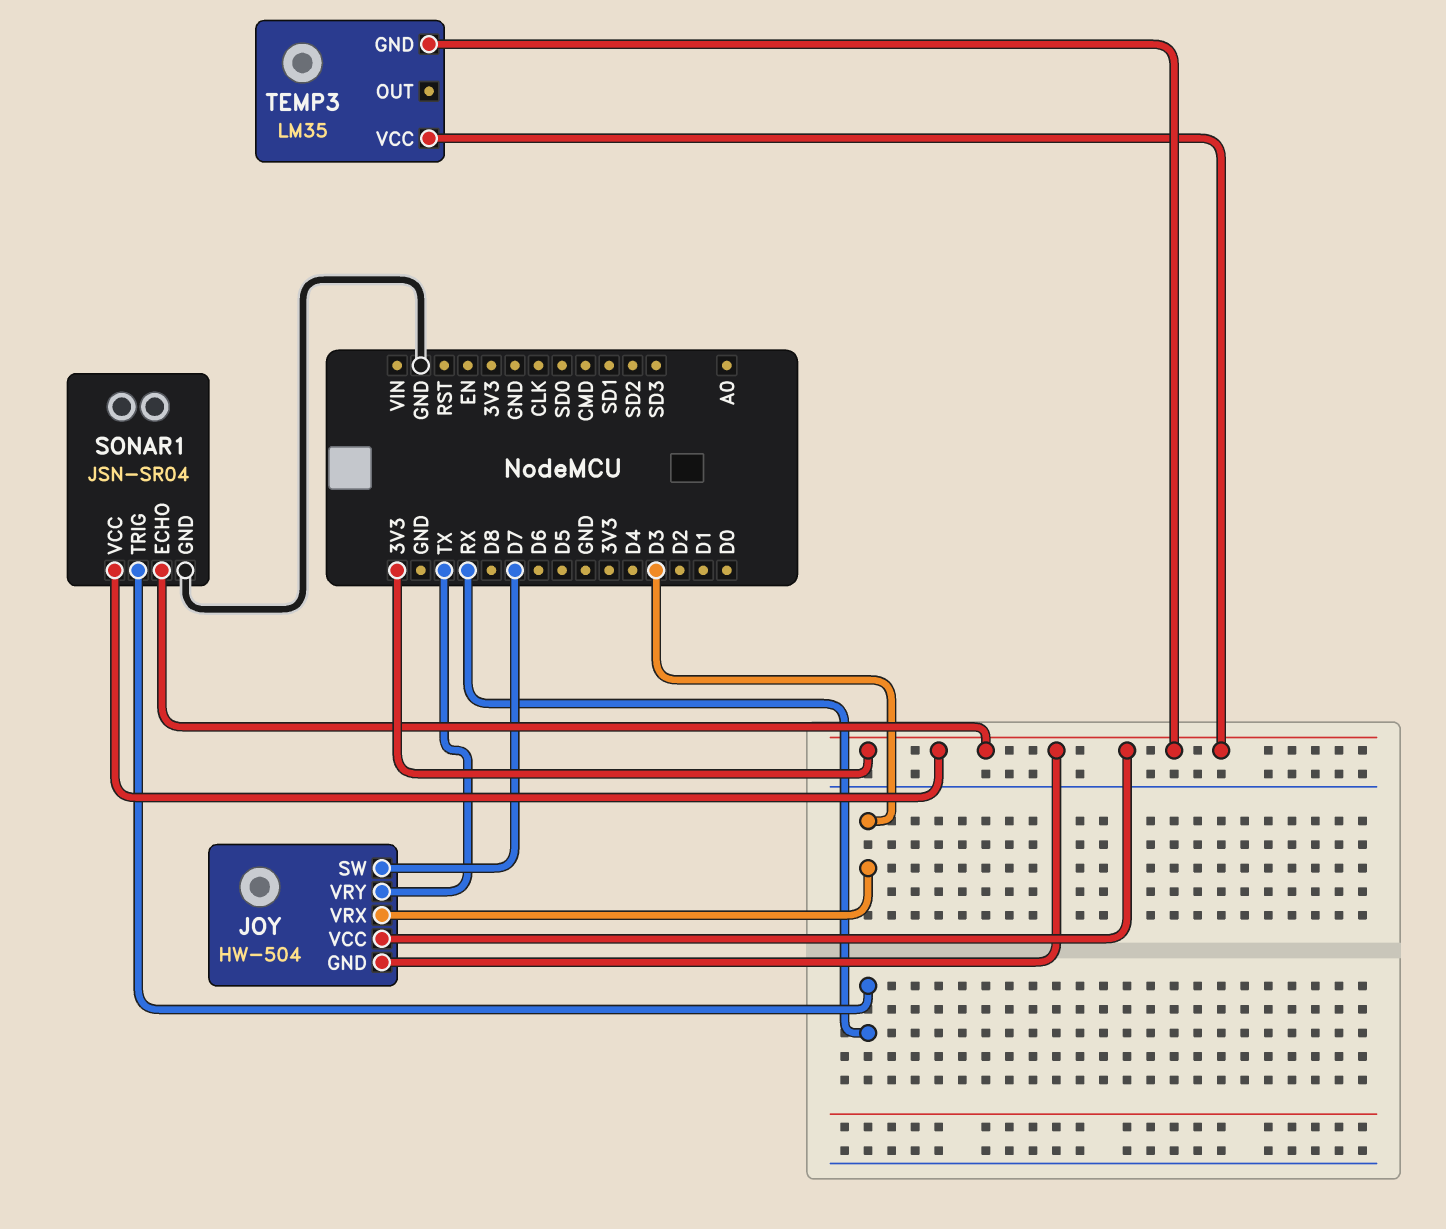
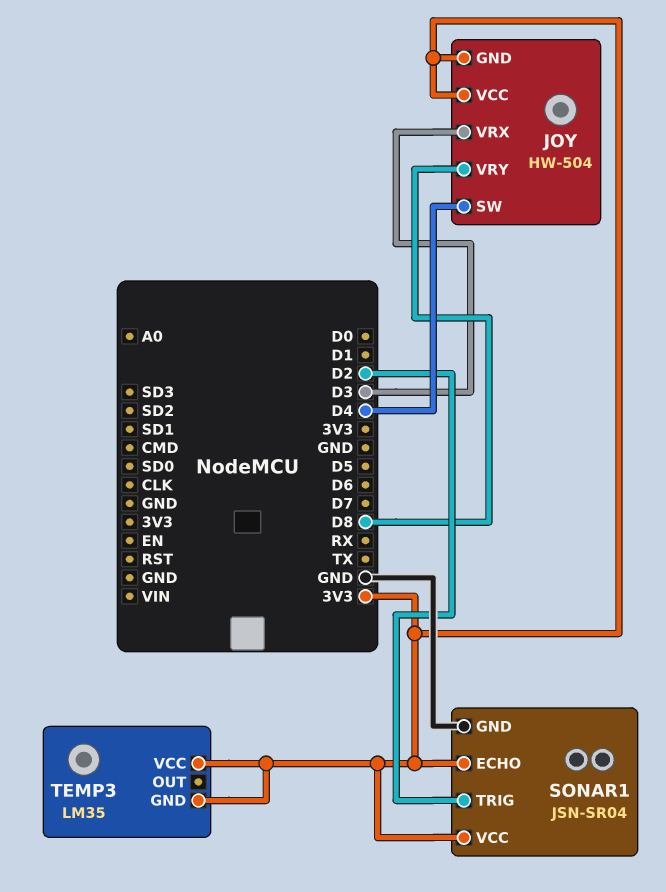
JOY pin SW: D7 -> D4
JOY pin VRY: TX -> D8
SONAR1 pin TRIG: RX -> D2

